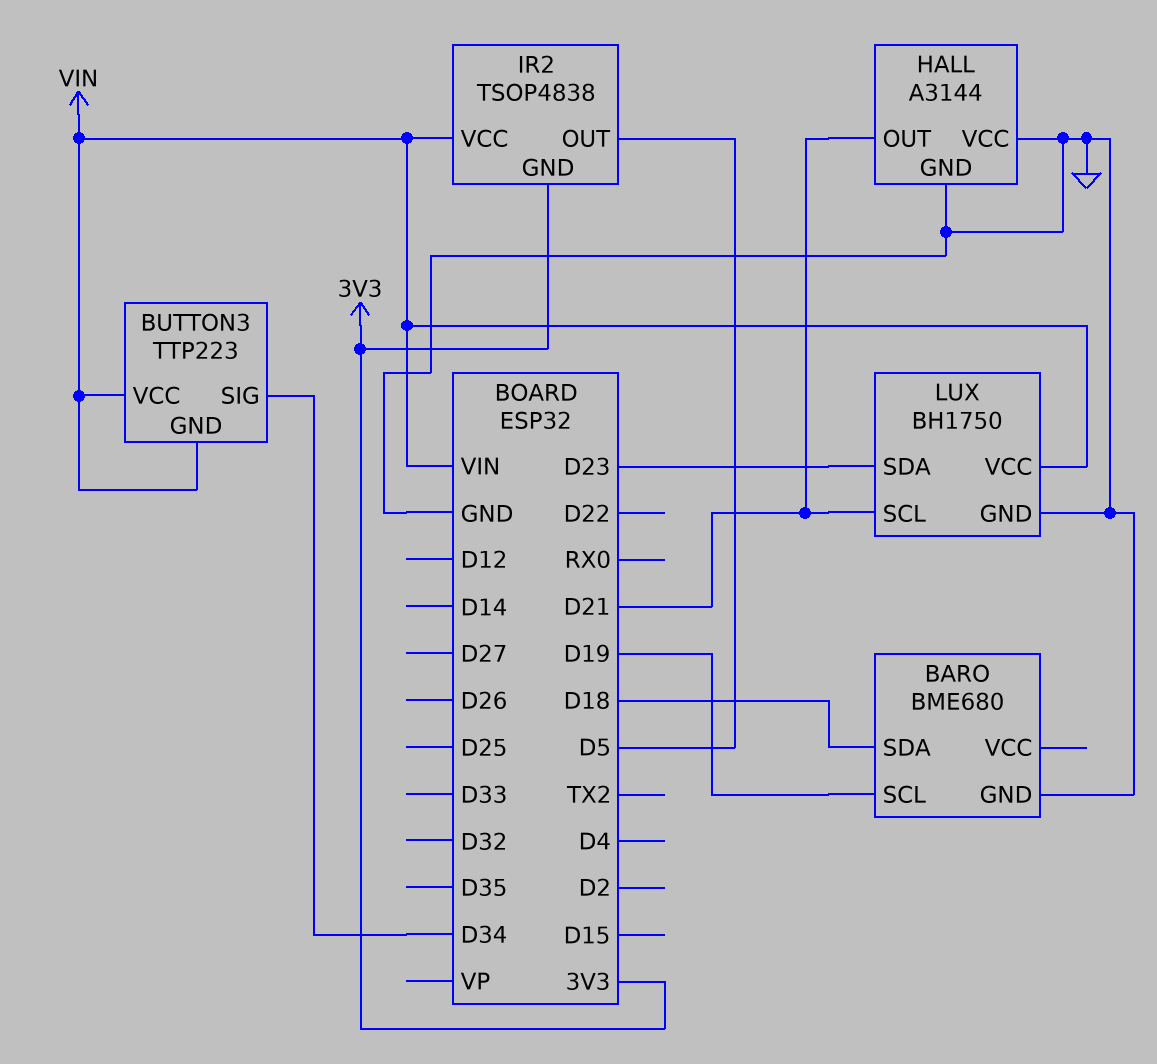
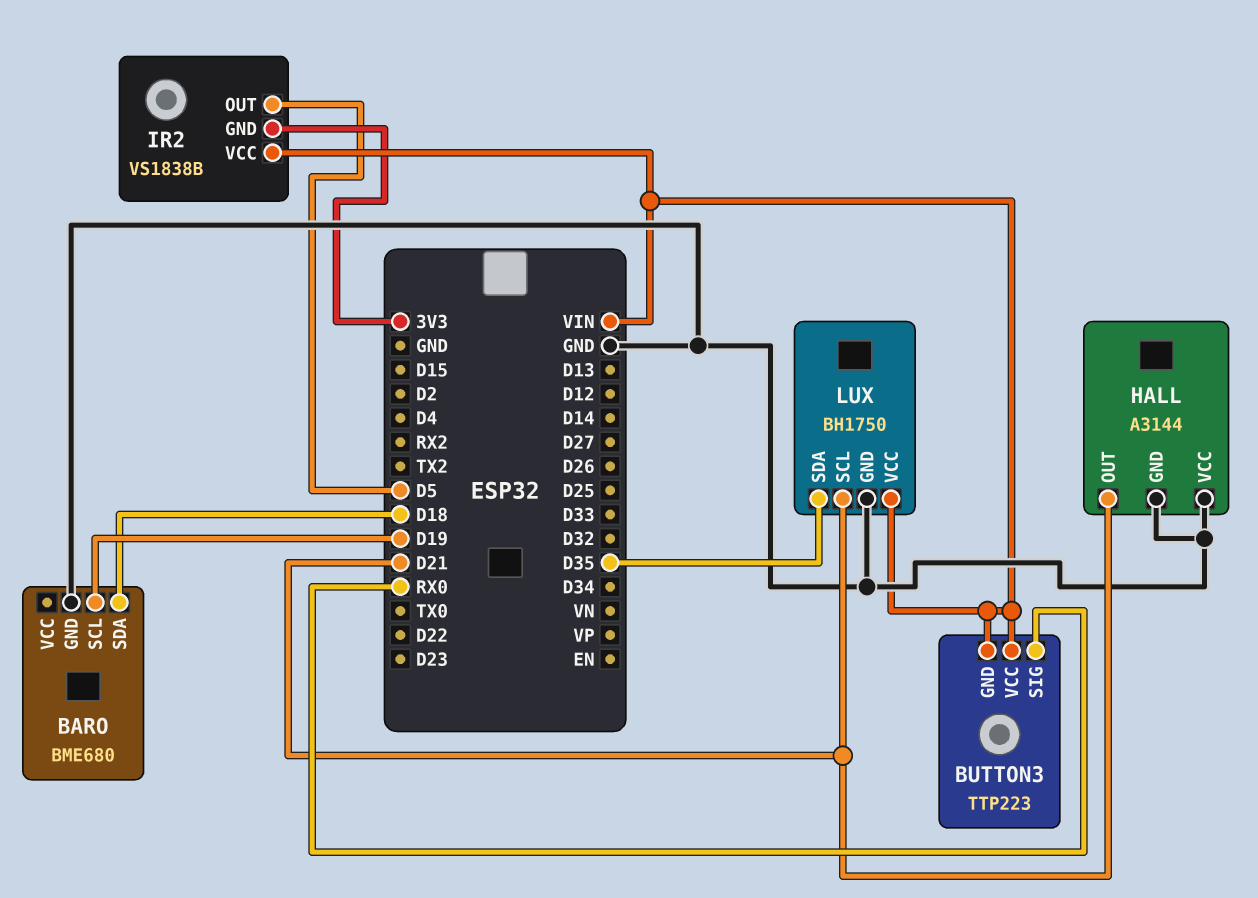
BUTTON3 pin SIG: D34 -> RX0
IR2: TSOP4838 -> VS1838B
LUX pin SDA: D23 -> D35

